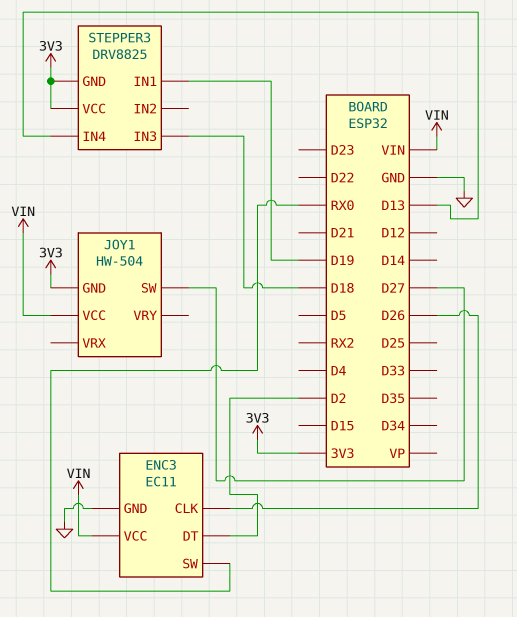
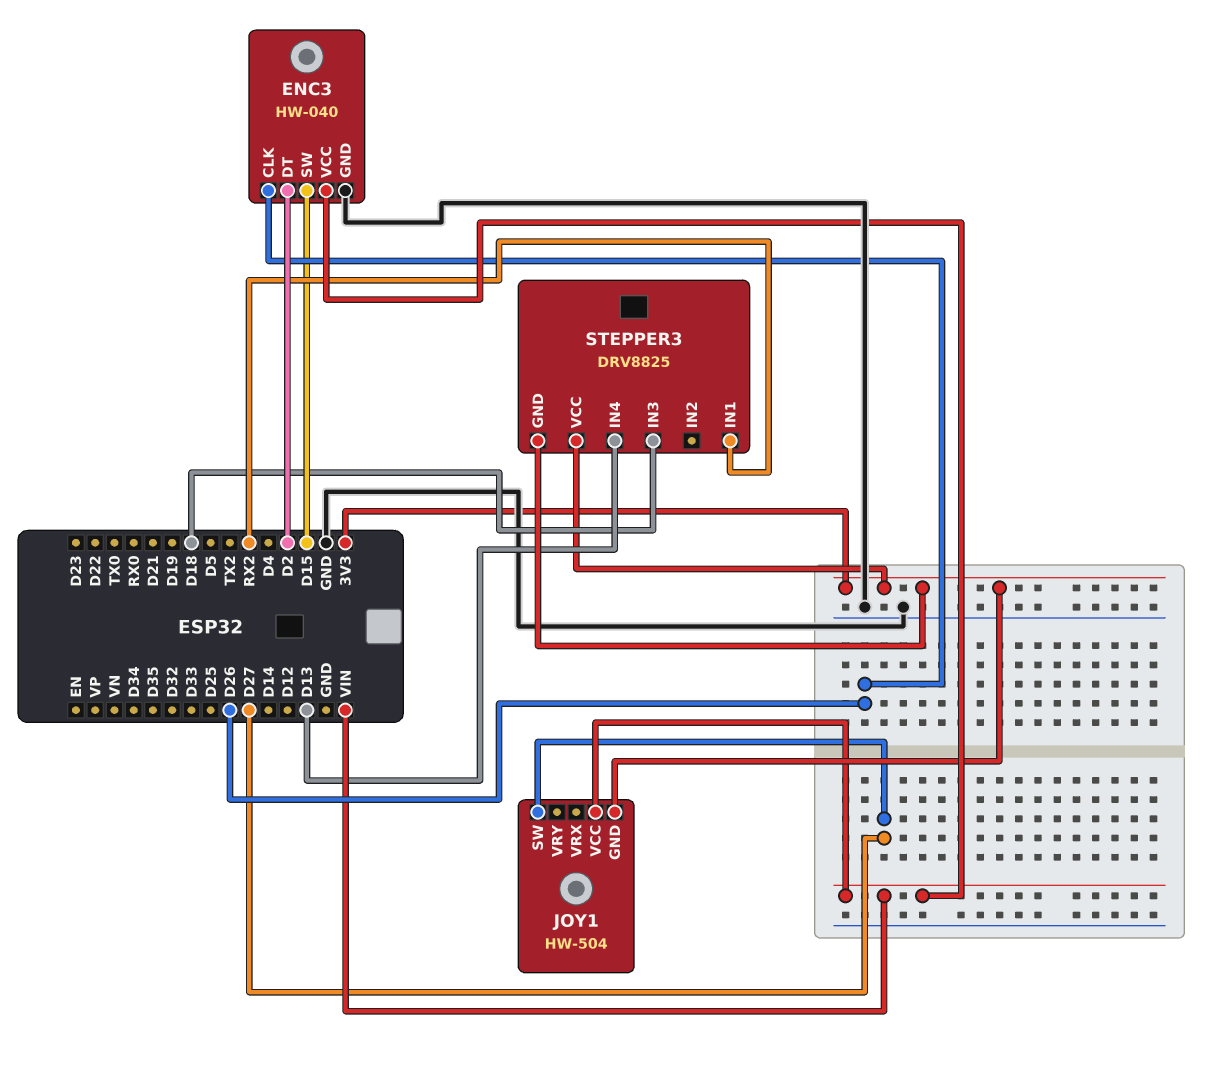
ENC3: EC11 -> HW-040
ENC3 pin SW: RX0 -> D15
STEPPER3 pin IN1: D19 -> RX2

